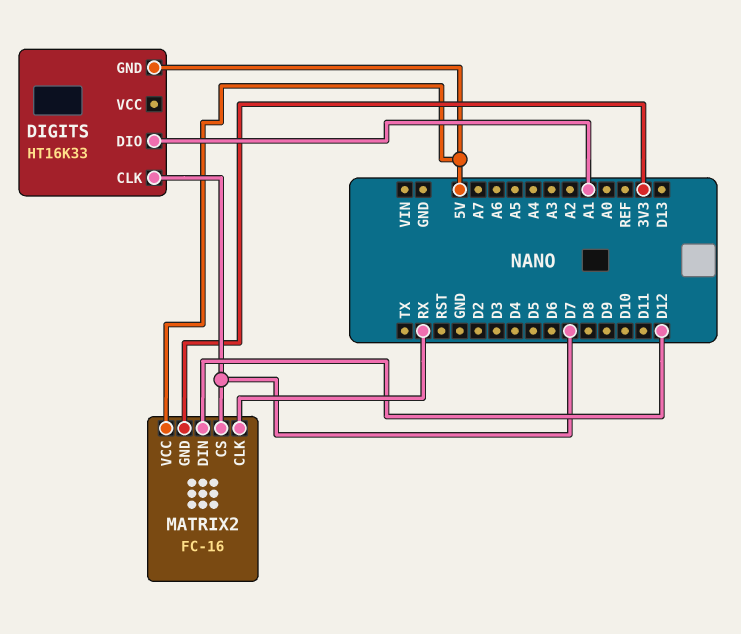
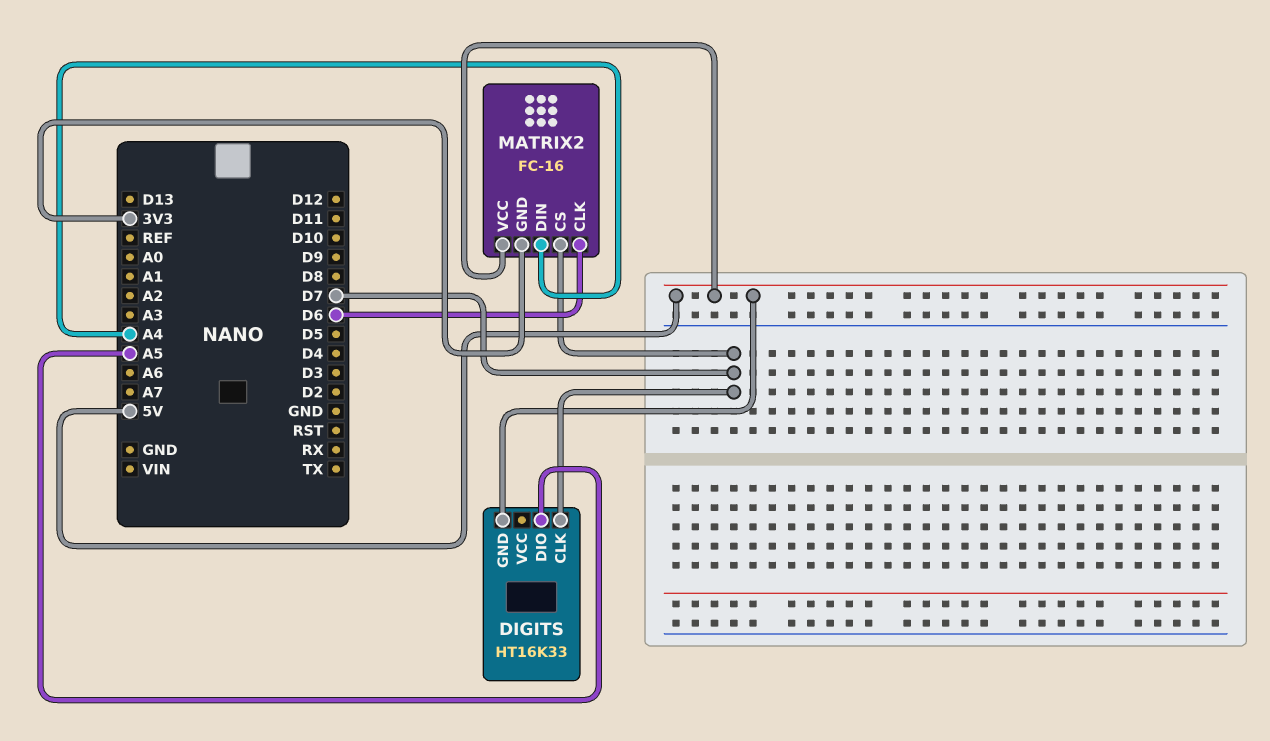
DIGITS pin DIO: A1 -> A5
MATRIX2 pin CLK: RX -> D6
MATRIX2 pin DIN: D12 -> A4

